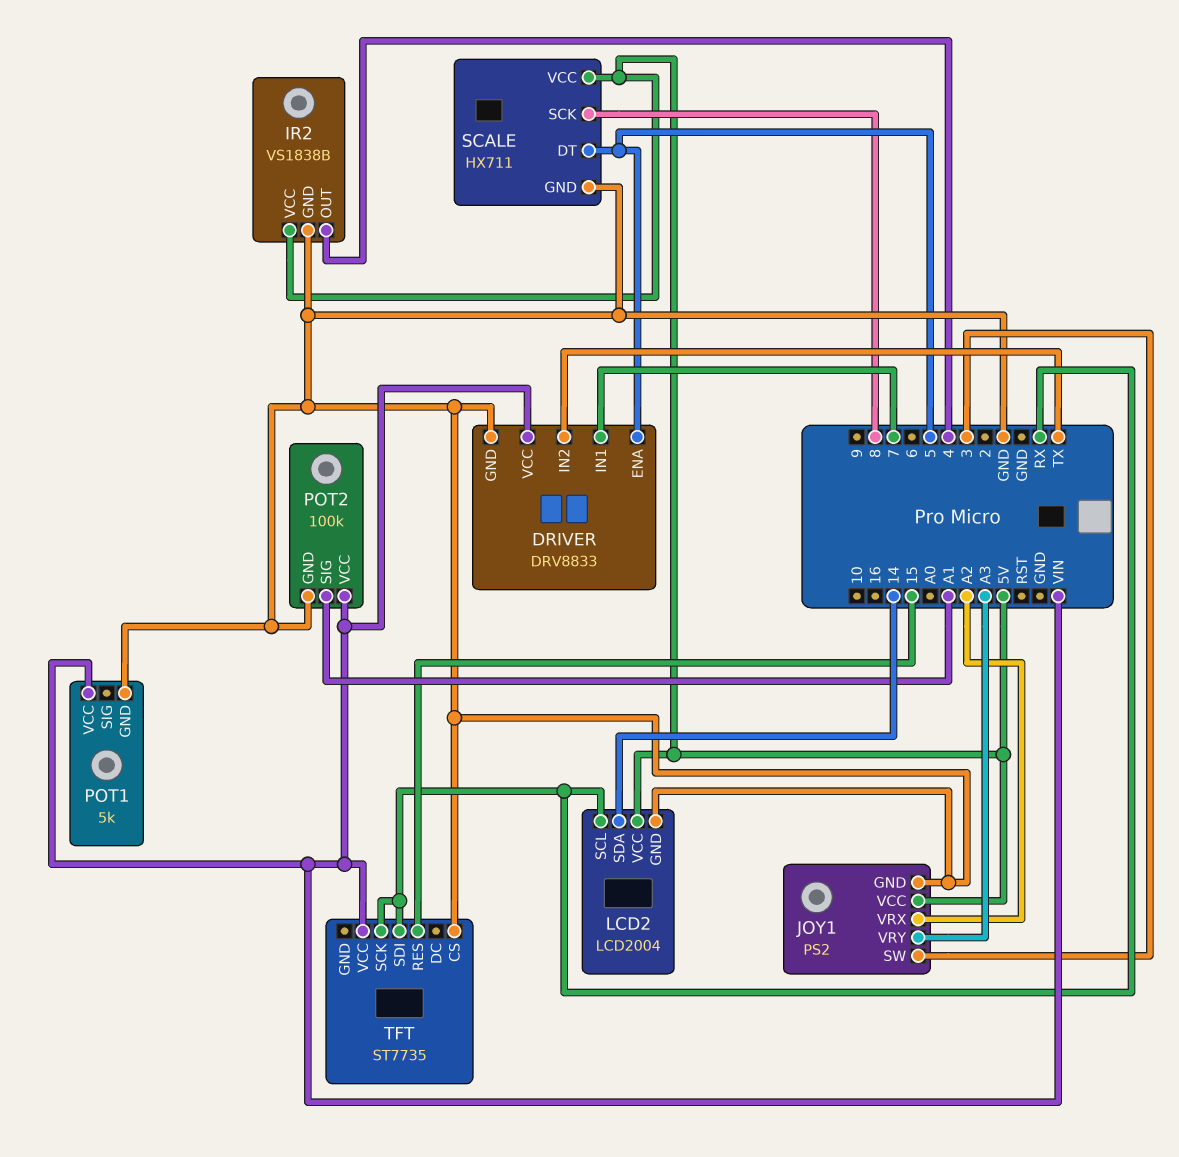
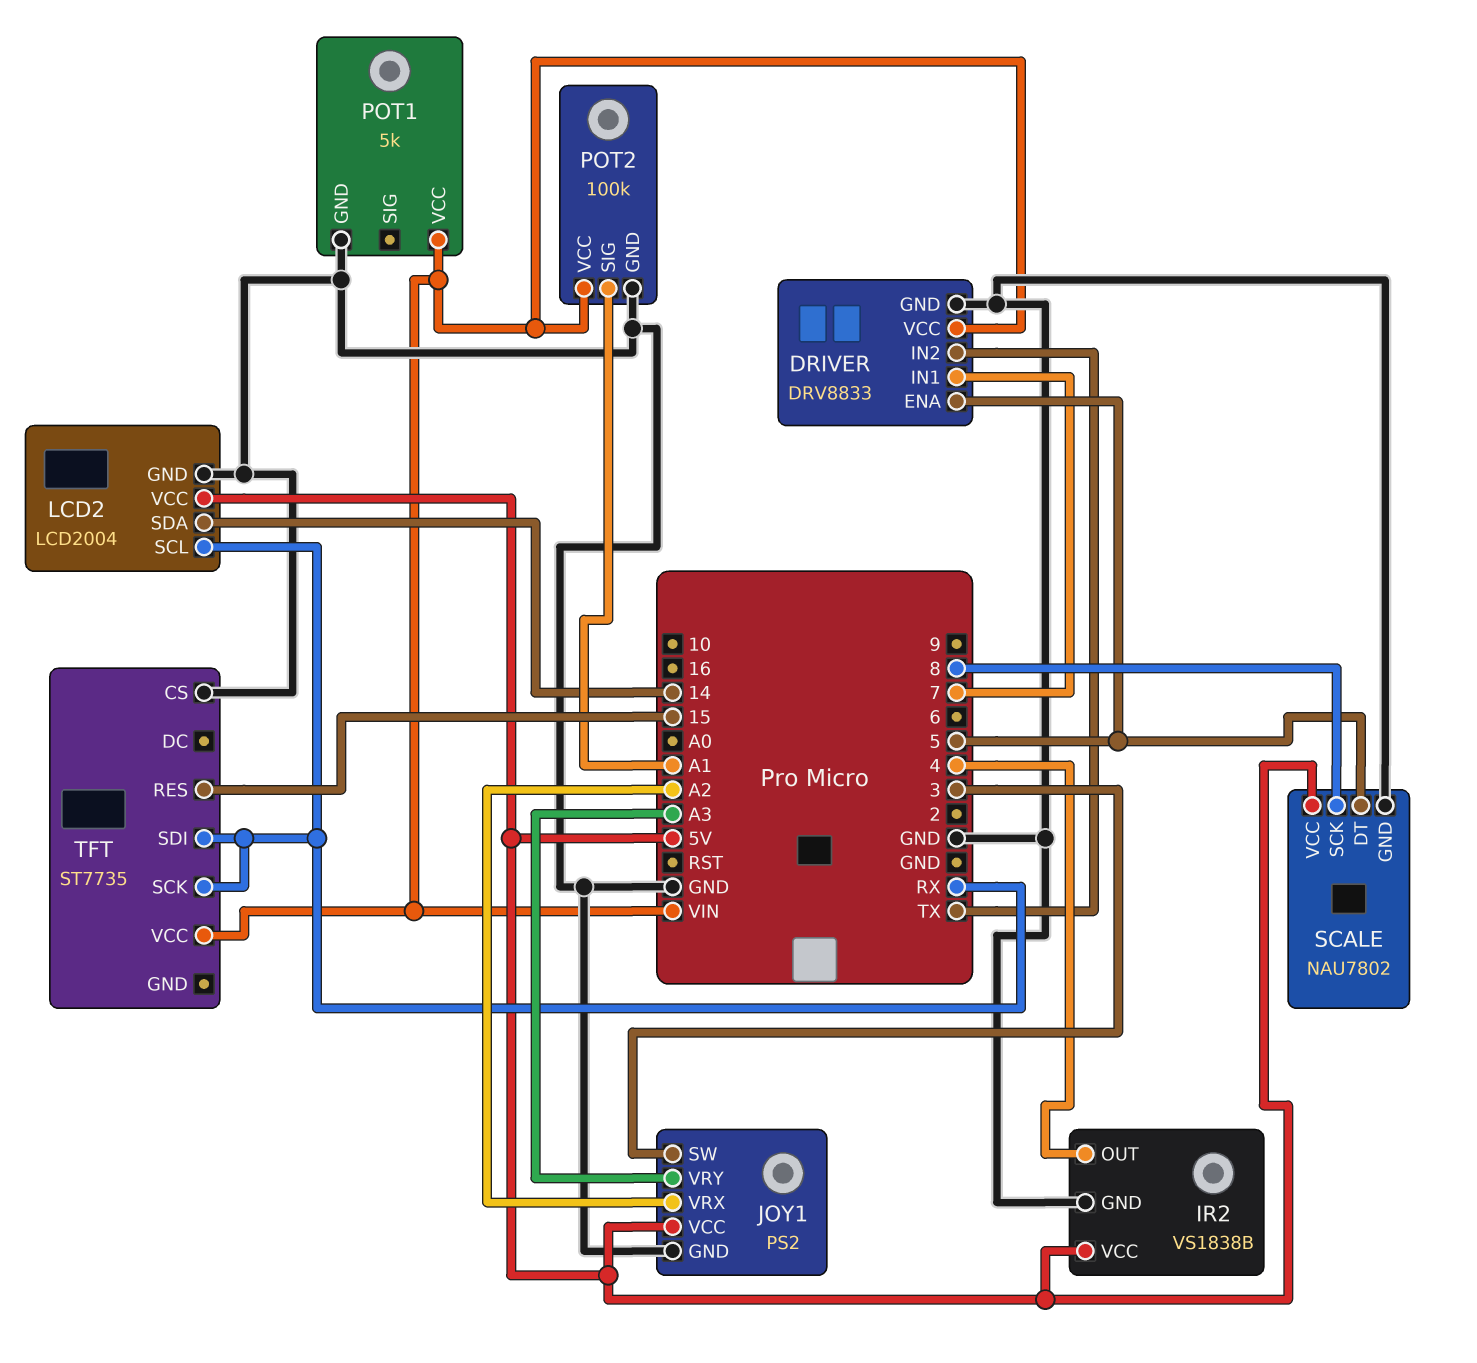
SCALE: HX711 -> NAU7802

